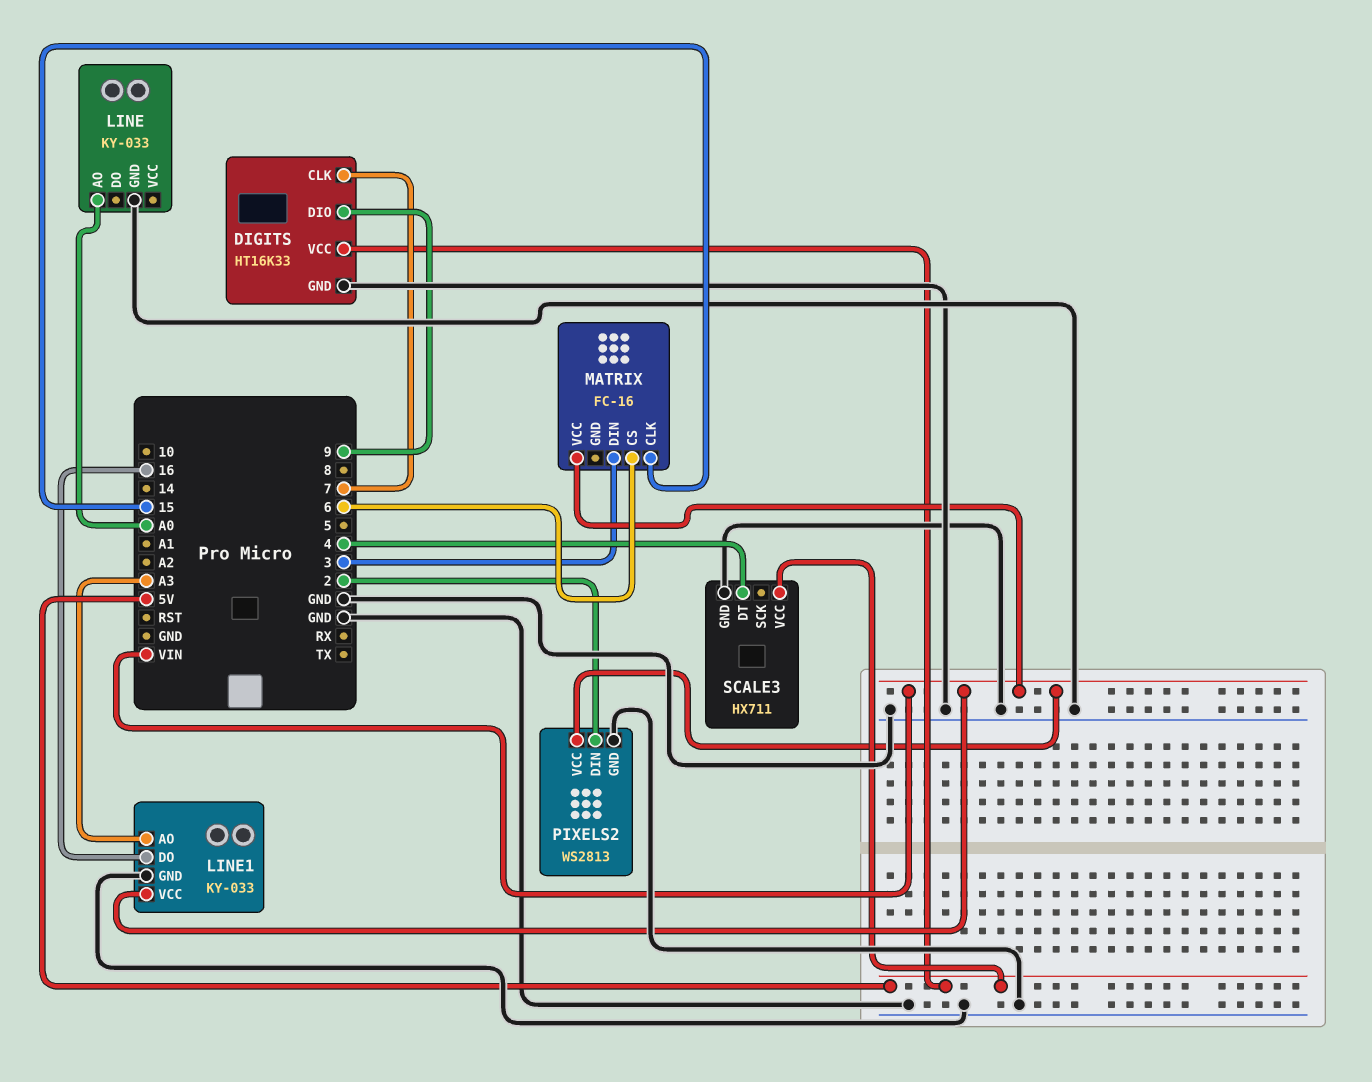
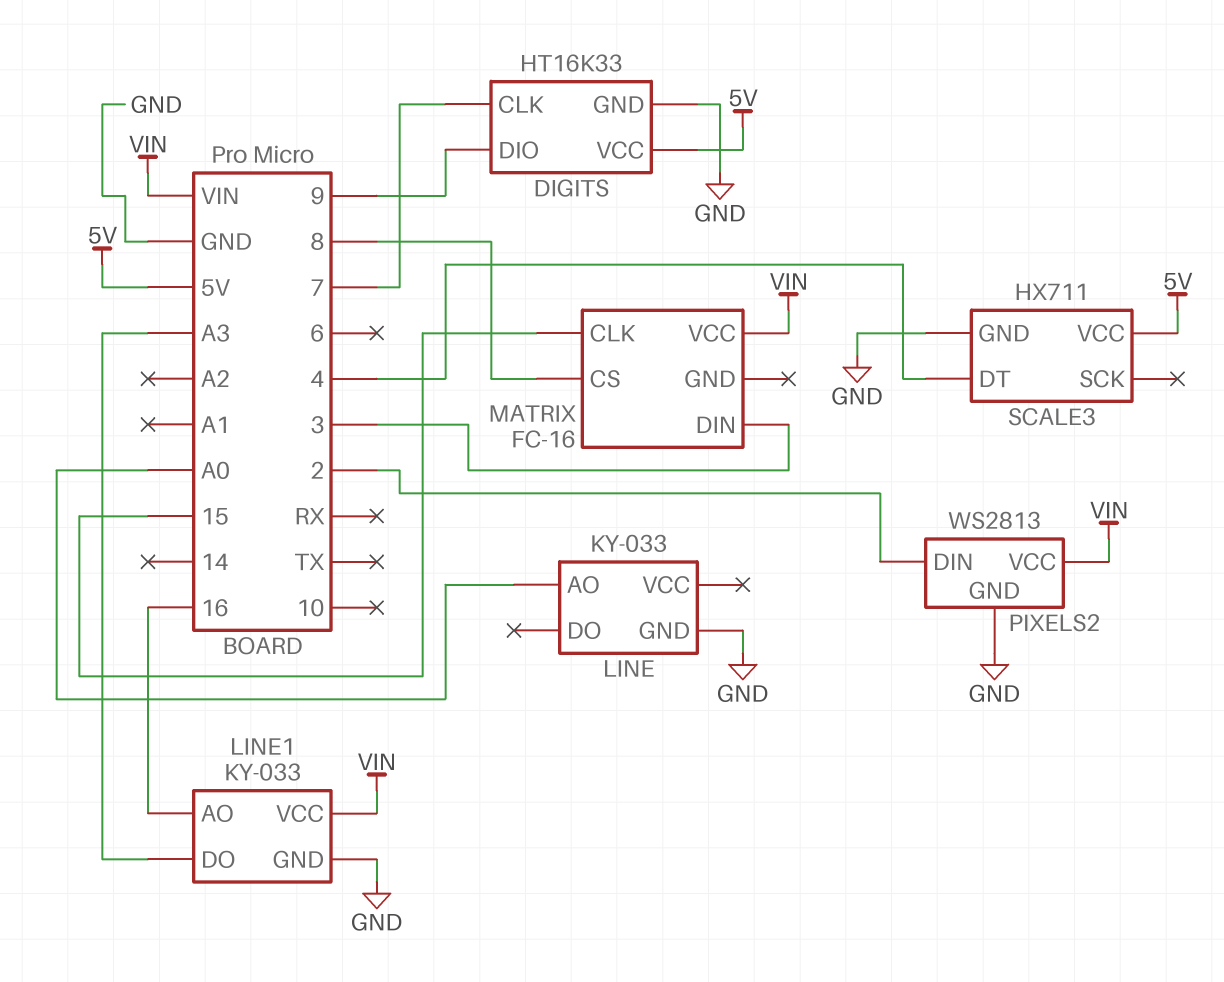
LINE1 pin AO: A3 -> 16
LINE1 pin DO: 16 -> A3
MATRIX pin CS: 6 -> 8

